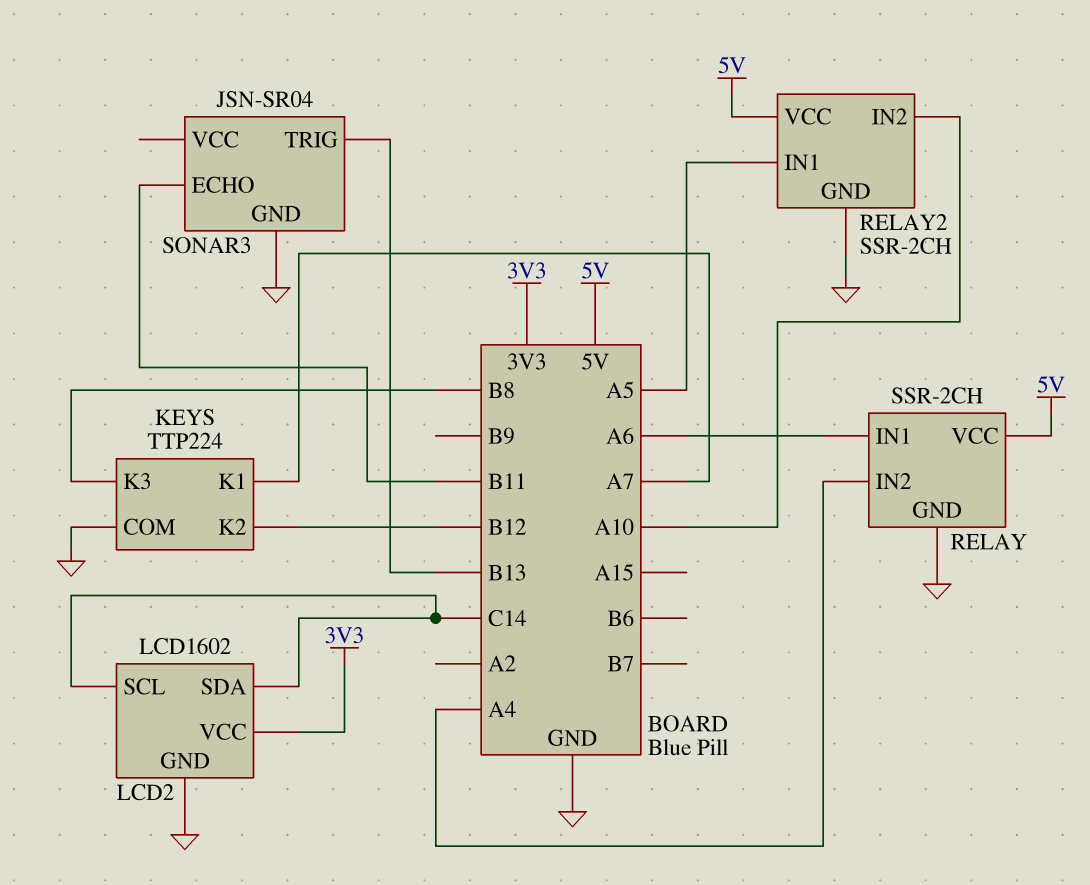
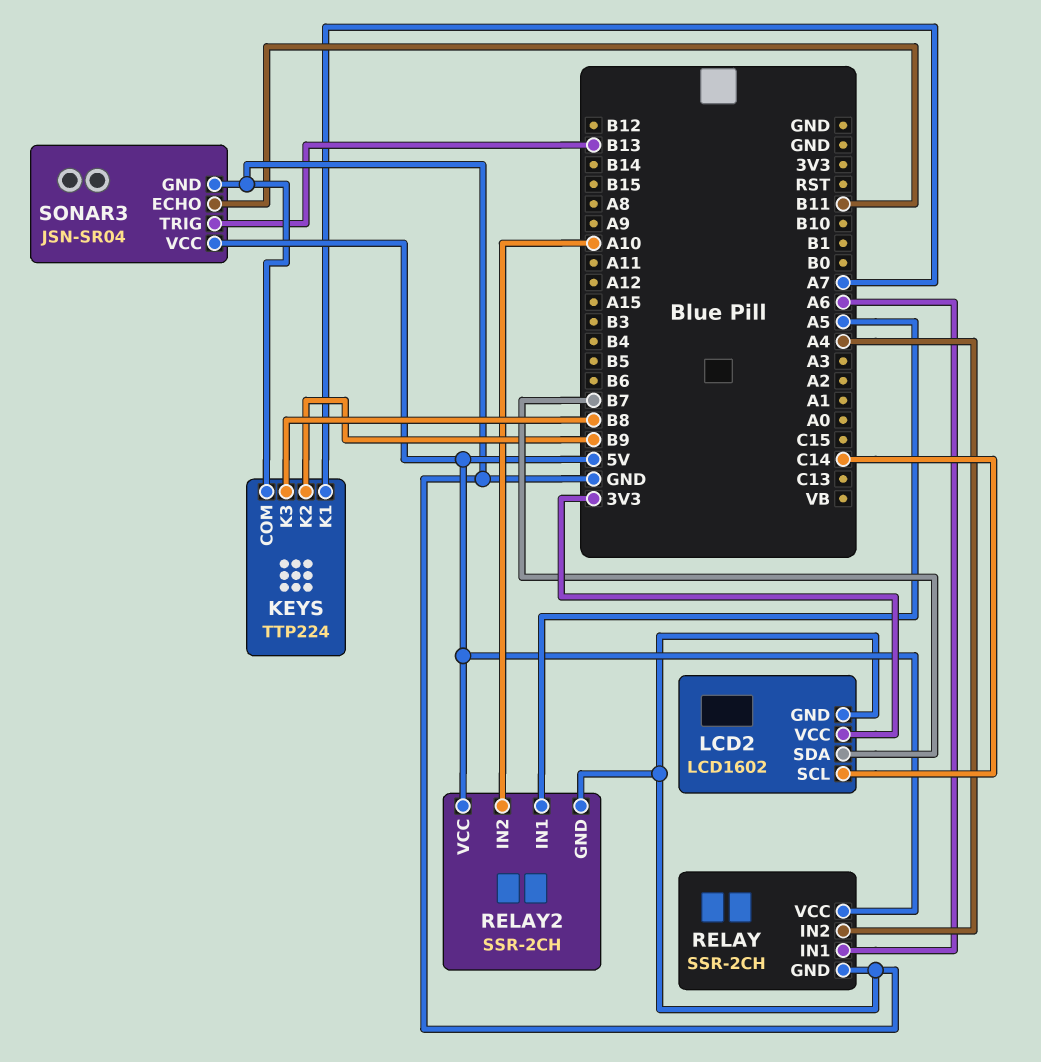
KEYS pin K2: B12 -> B9
LCD2 pin SDA: C14 -> B7
SONAR3 pin VCC: none -> 5V

